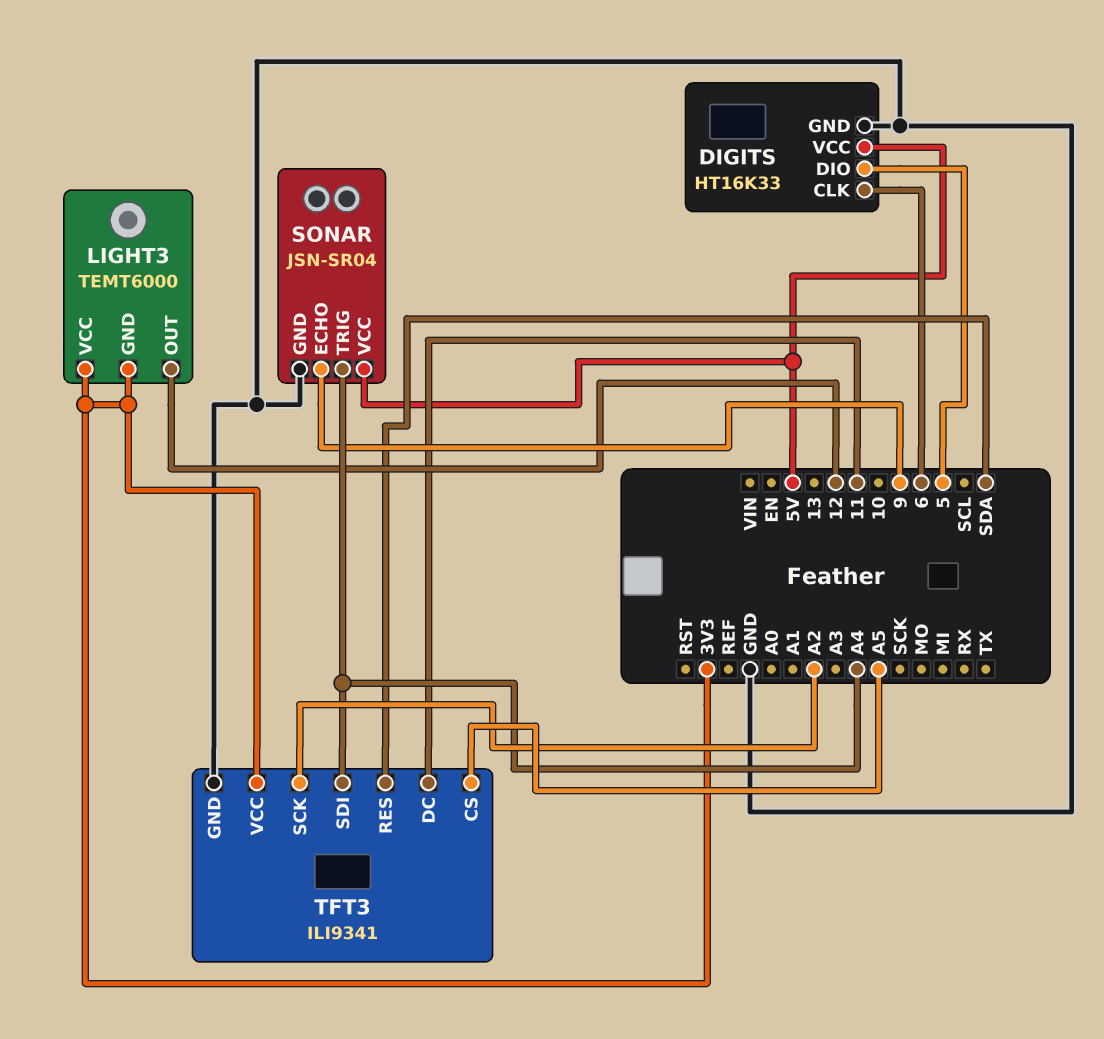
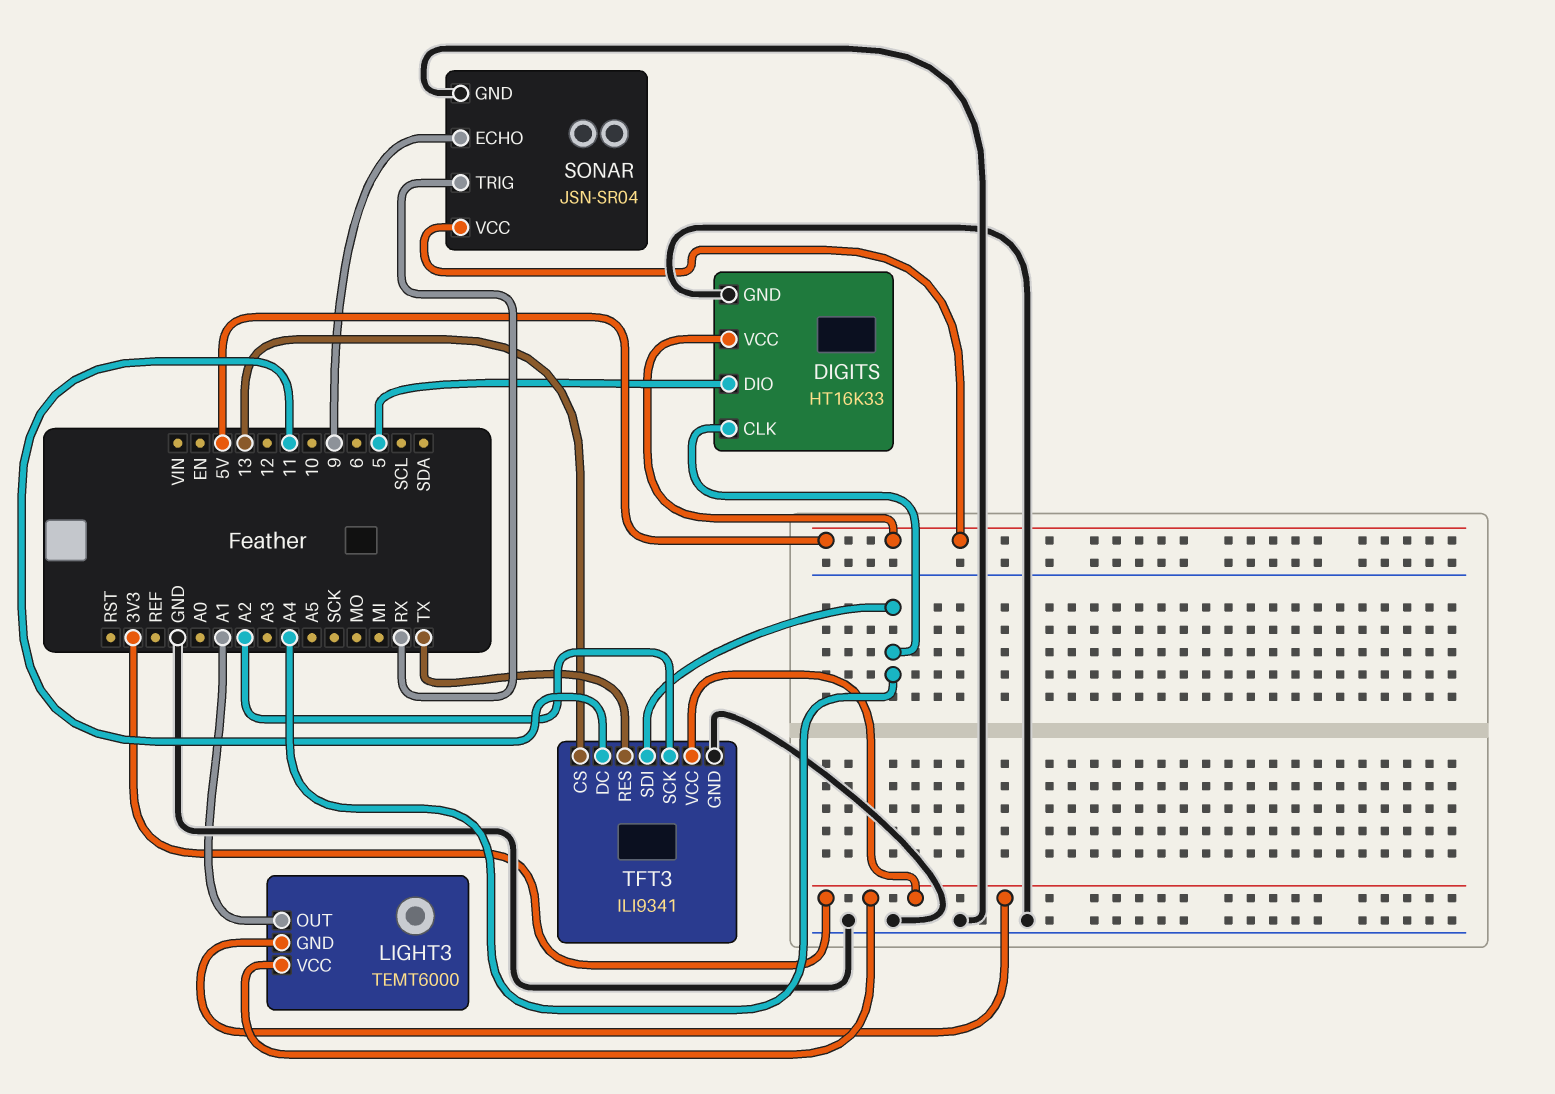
DIGITS pin CLK: 6 -> A4
LIGHT3 pin OUT: 12 -> A1
SONAR pin TRIG: A4 -> RX
TFT3 pin CS: A5 -> 13
TFT3 pin RES: SDA -> TX

